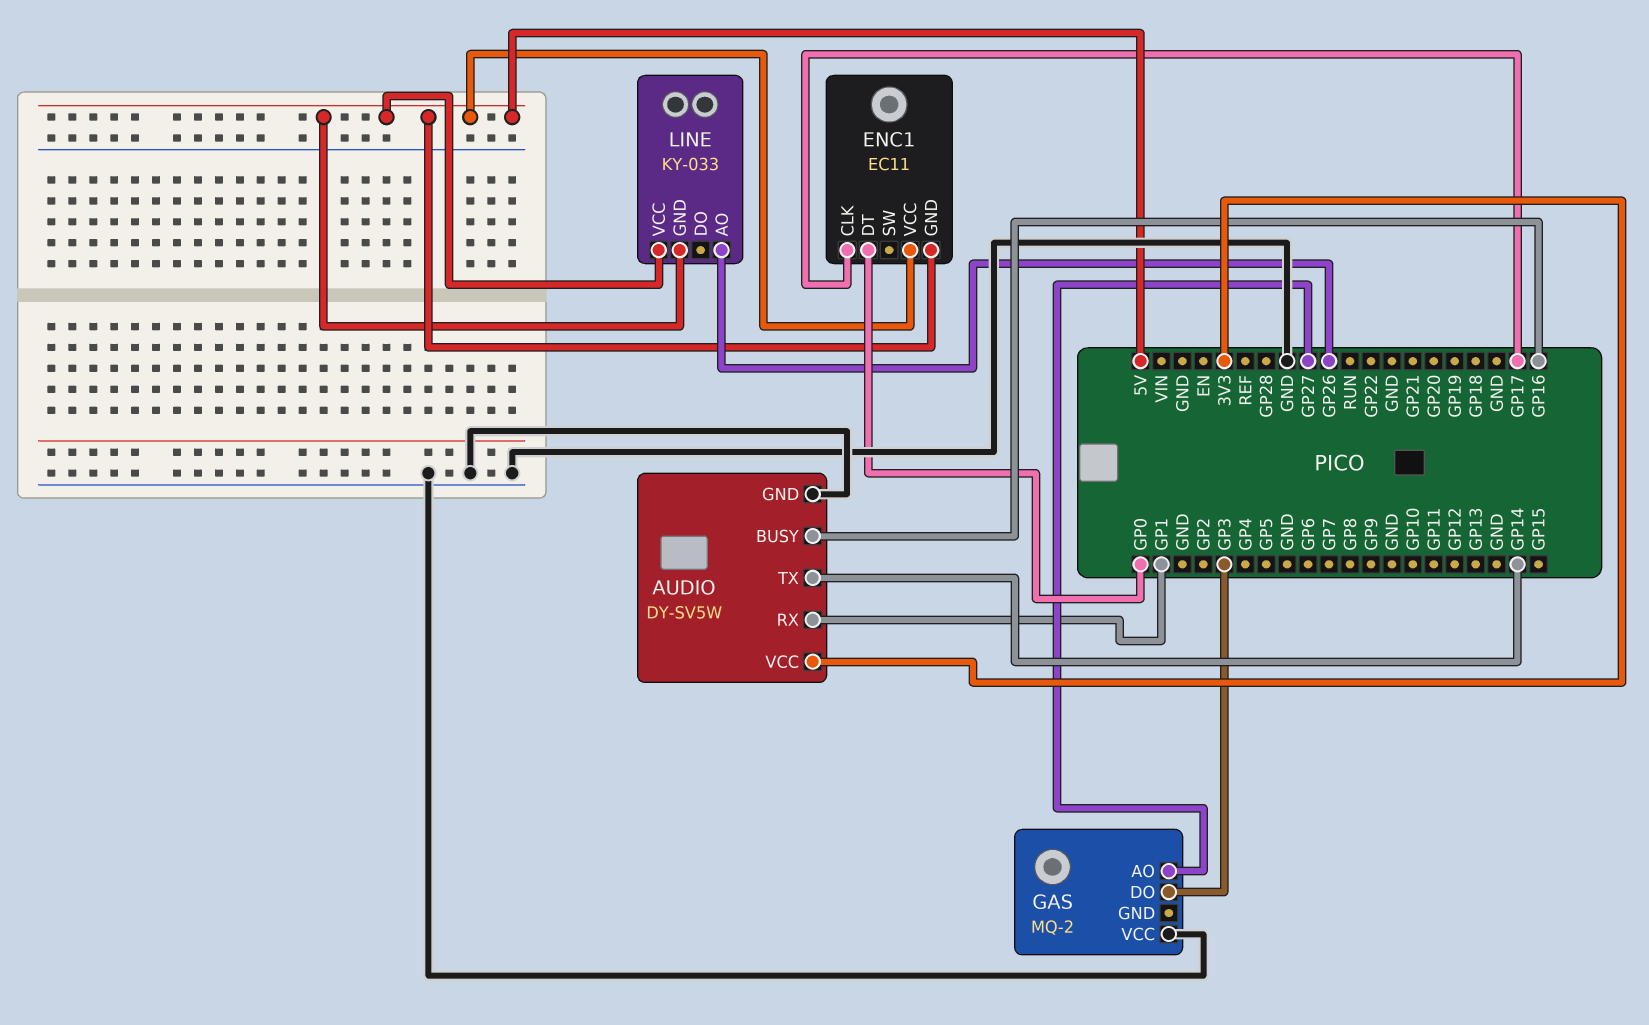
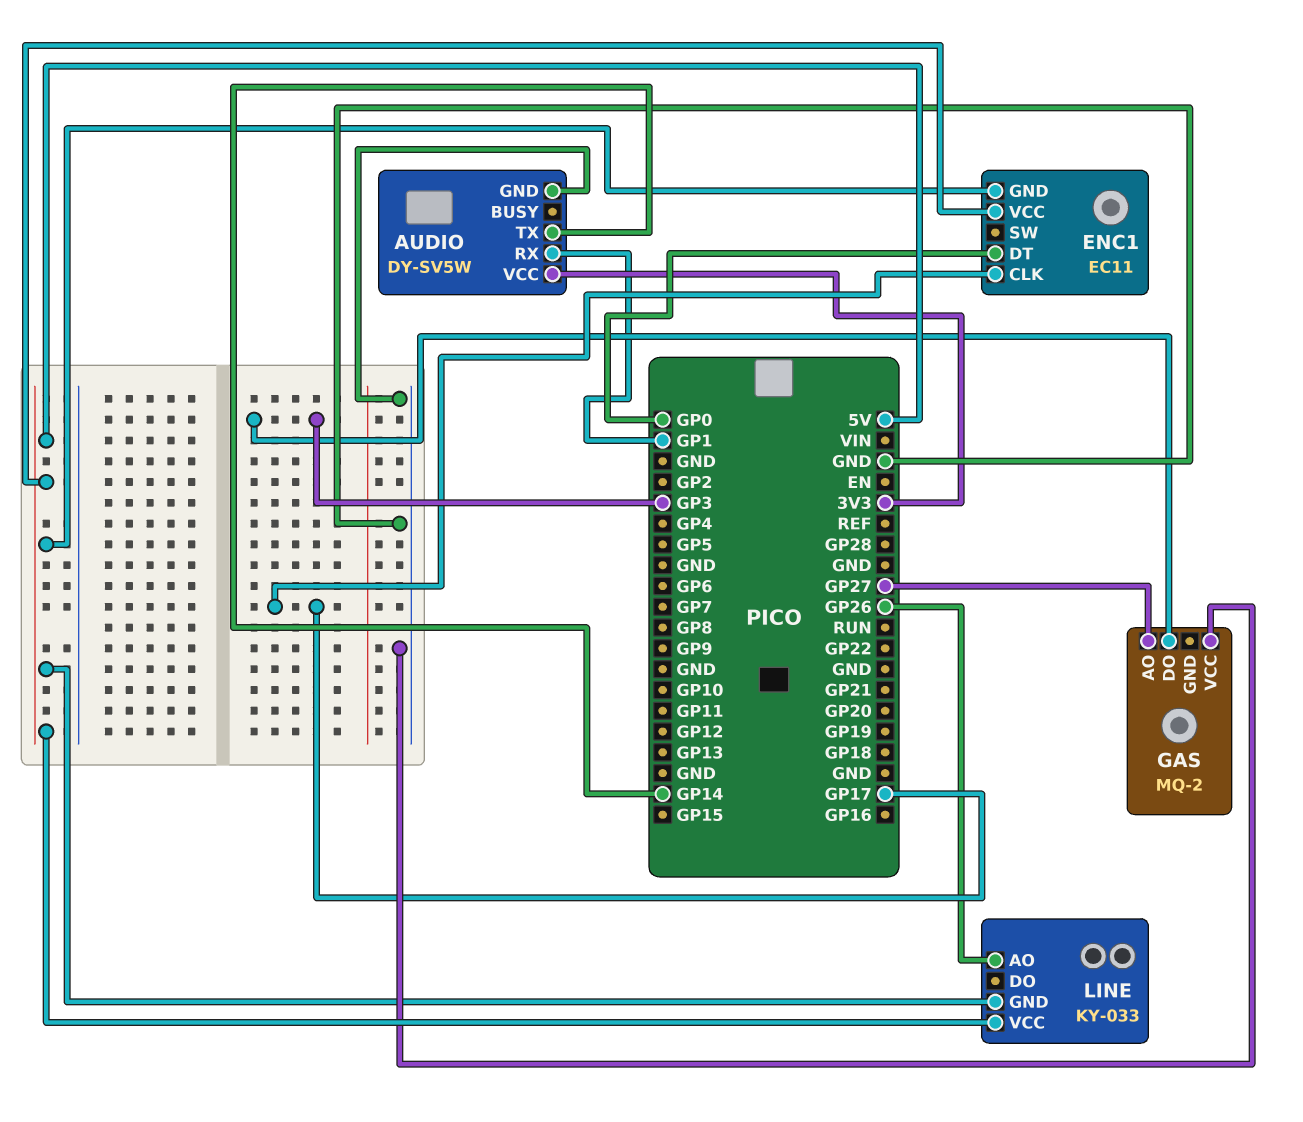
AUDIO pin BUSY: GP16 -> none

